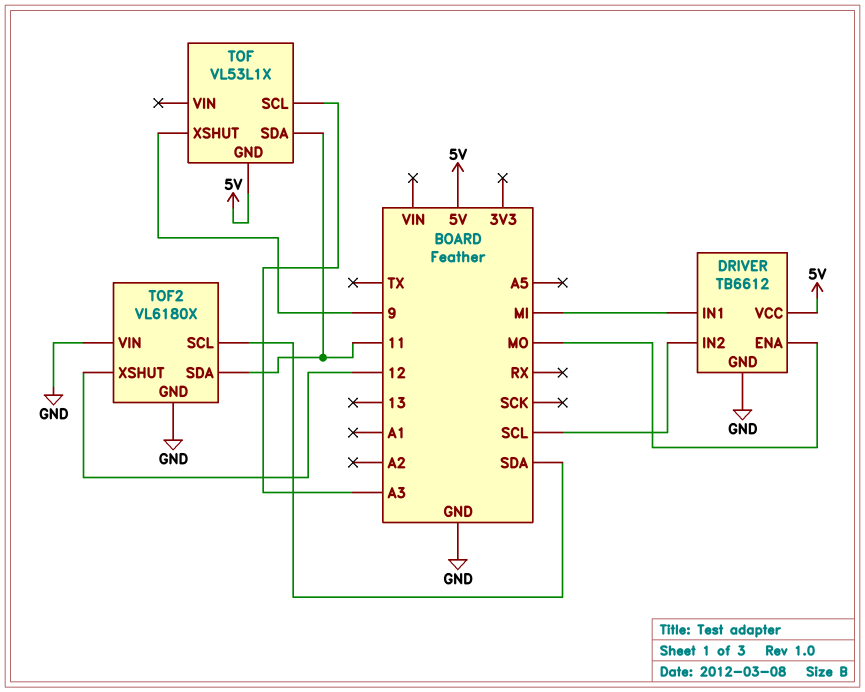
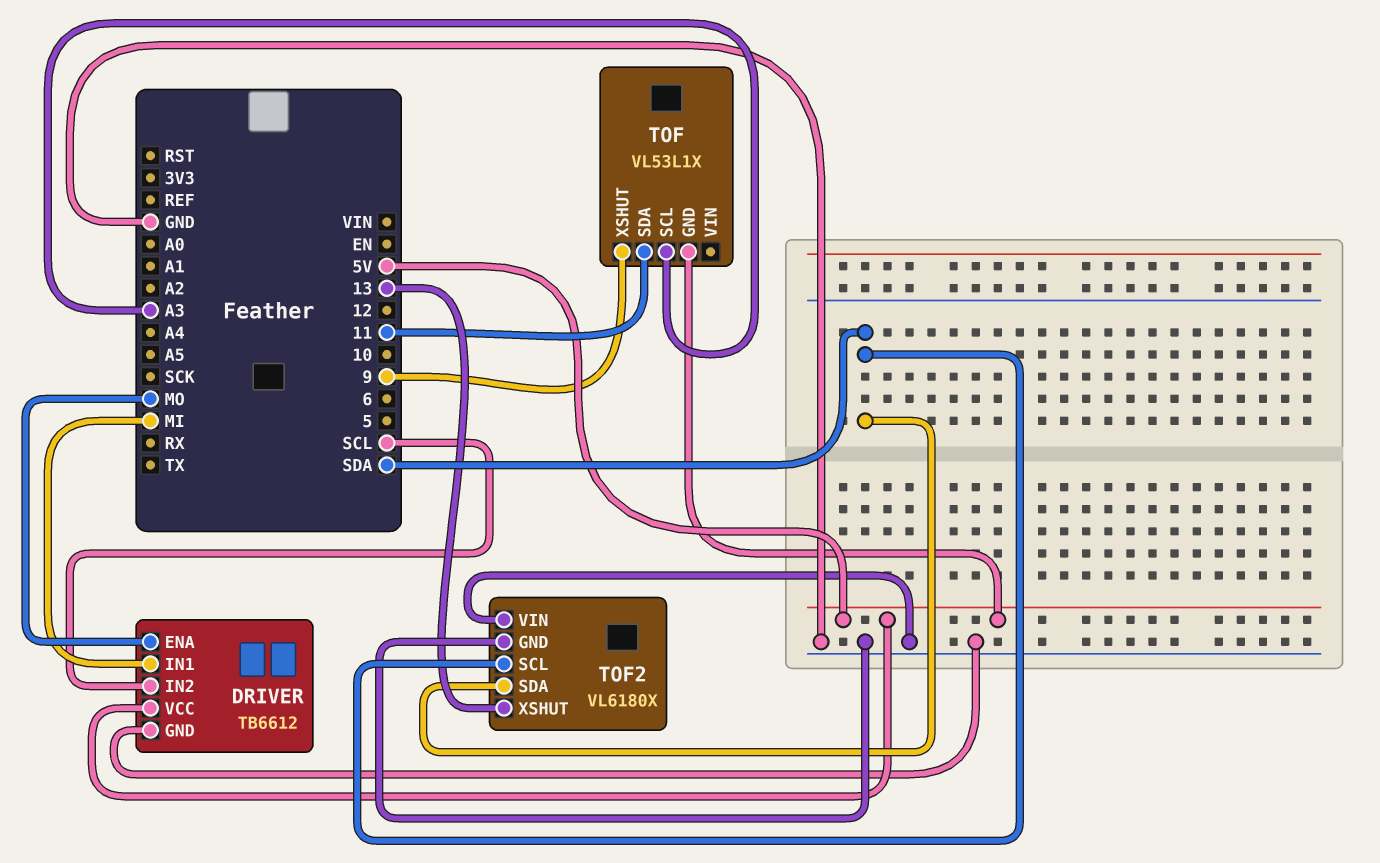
TOF2 pin SDA: 11 -> SDA
TOF2 pin XSHUT: 12 -> 13

